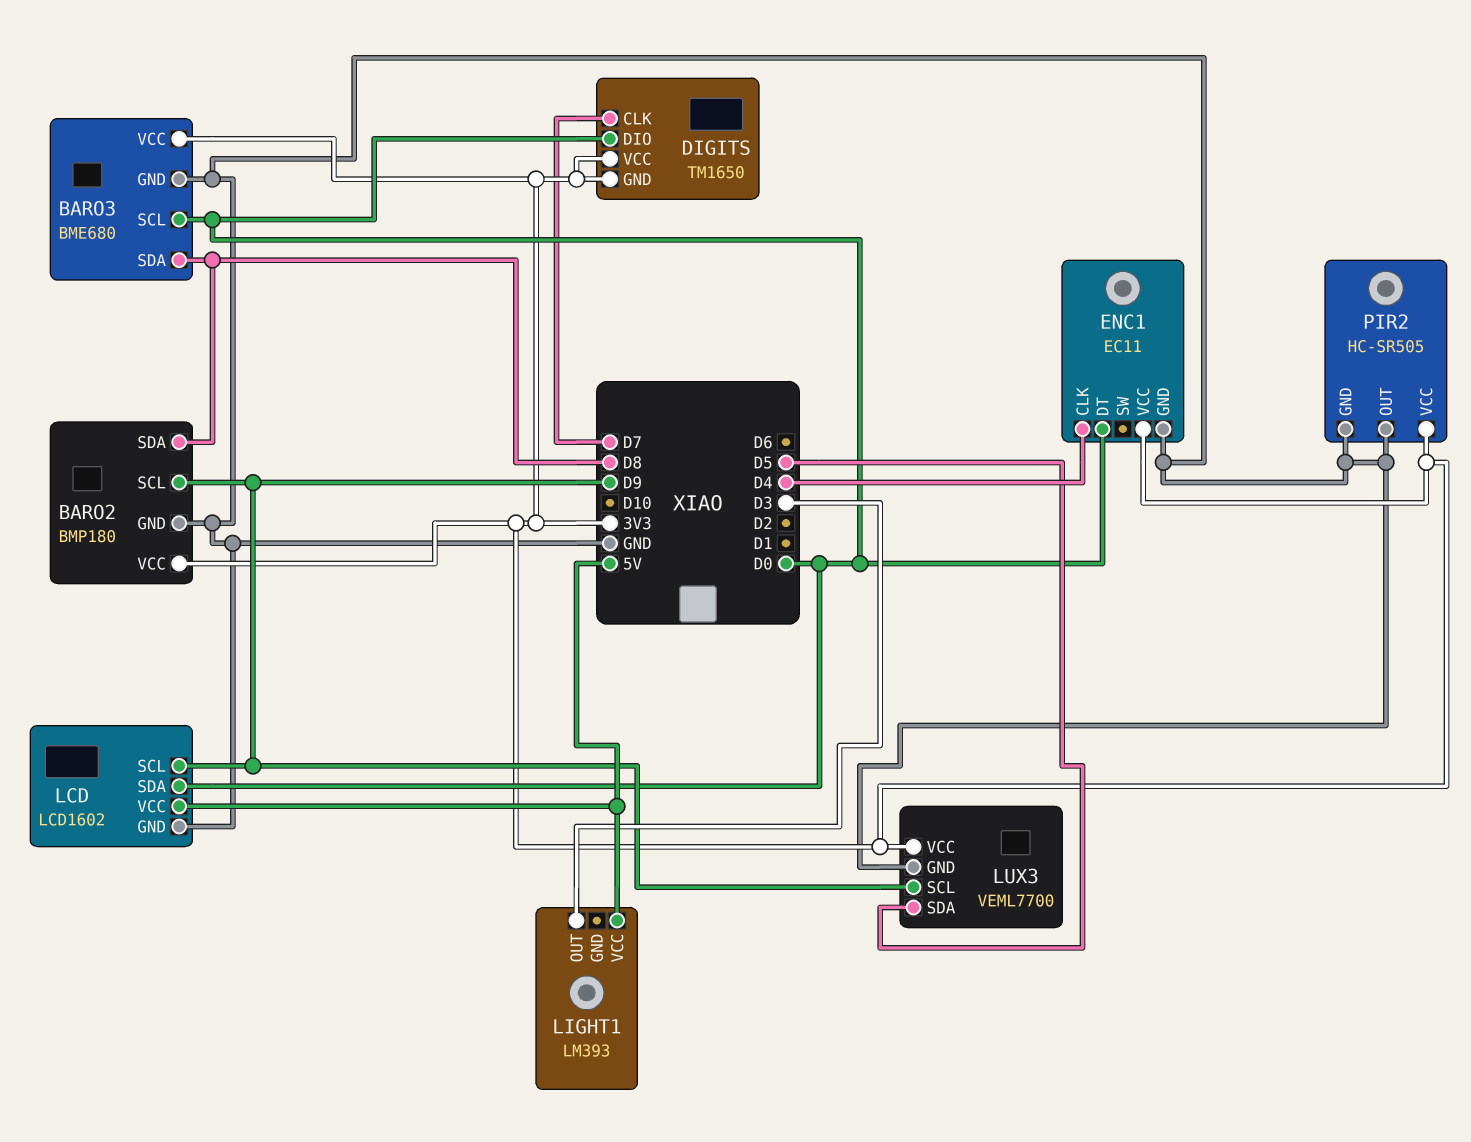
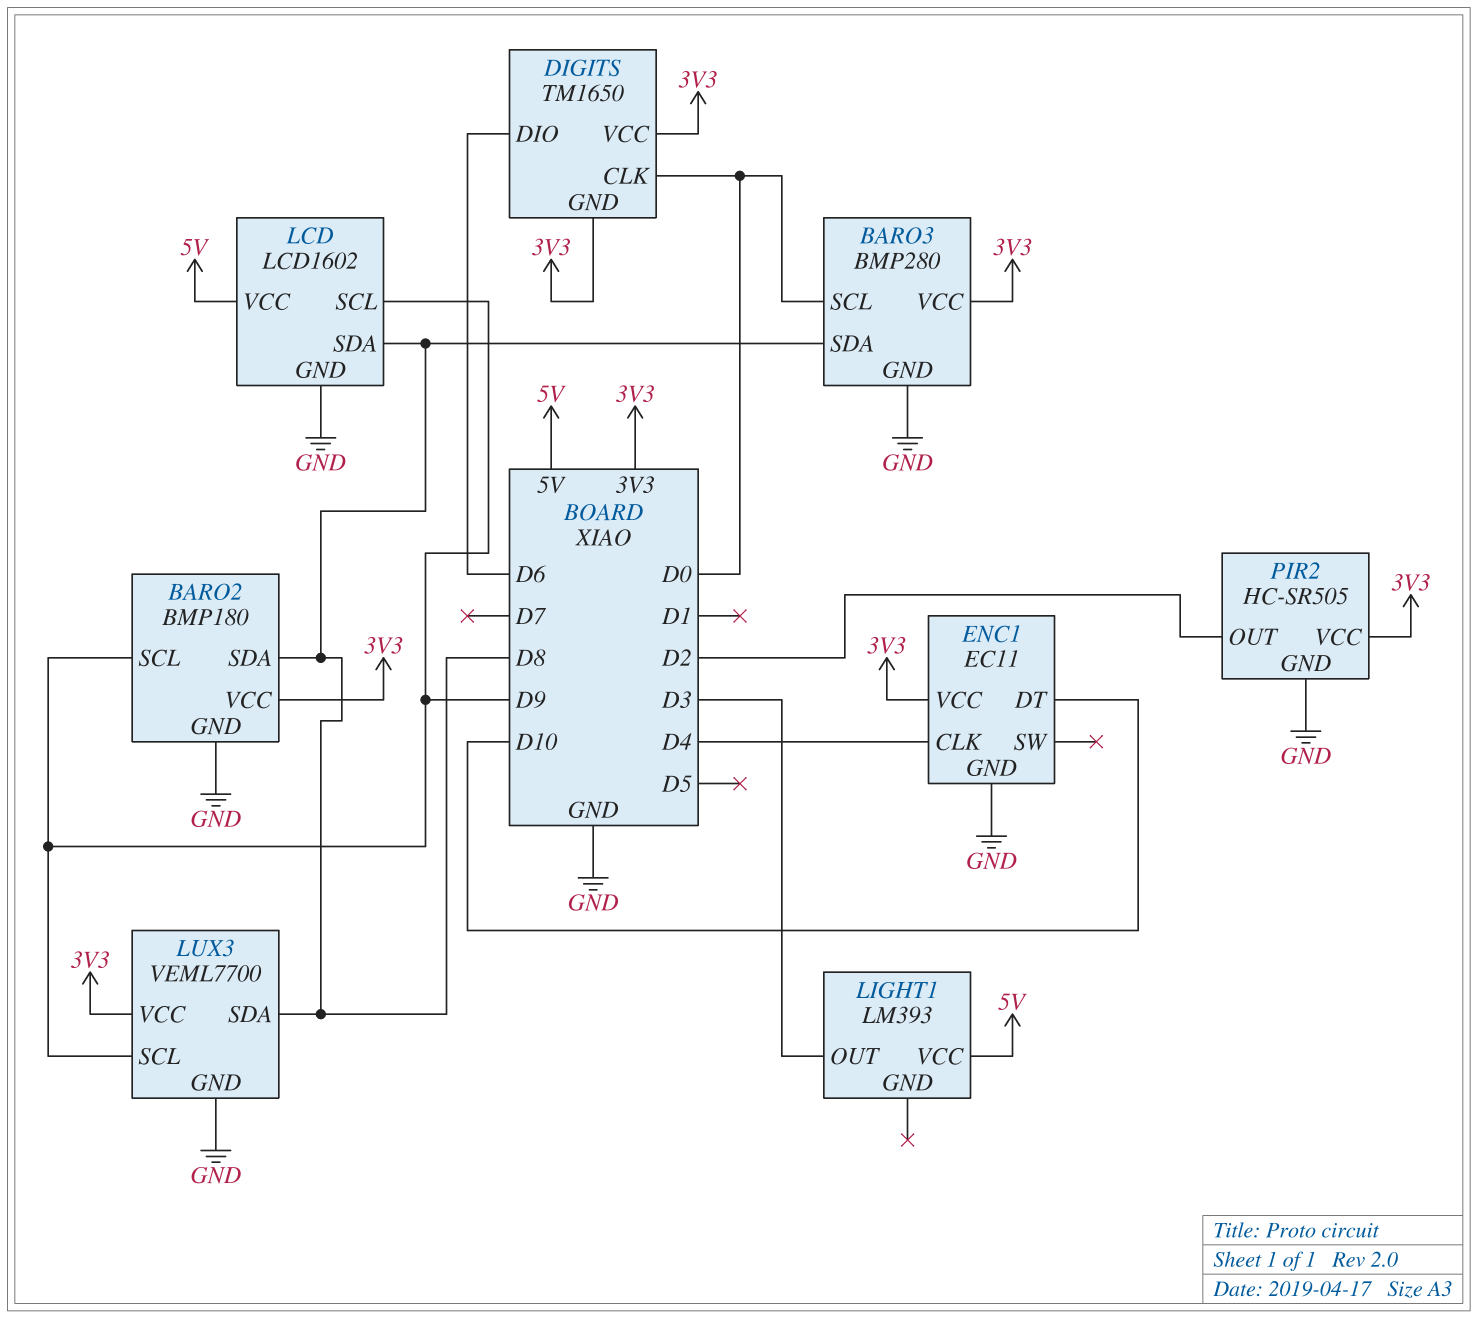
BARO3: BME680 -> BMP280
DIGITS pin CLK: D7 -> D0
DIGITS pin DIO: D0 -> D6
ENC1 pin DT: D0 -> D10
LCD pin SDA: D0 -> D8
LUX3 pin SDA: D5 -> D8
PIR2 pin OUT: GND -> D2

